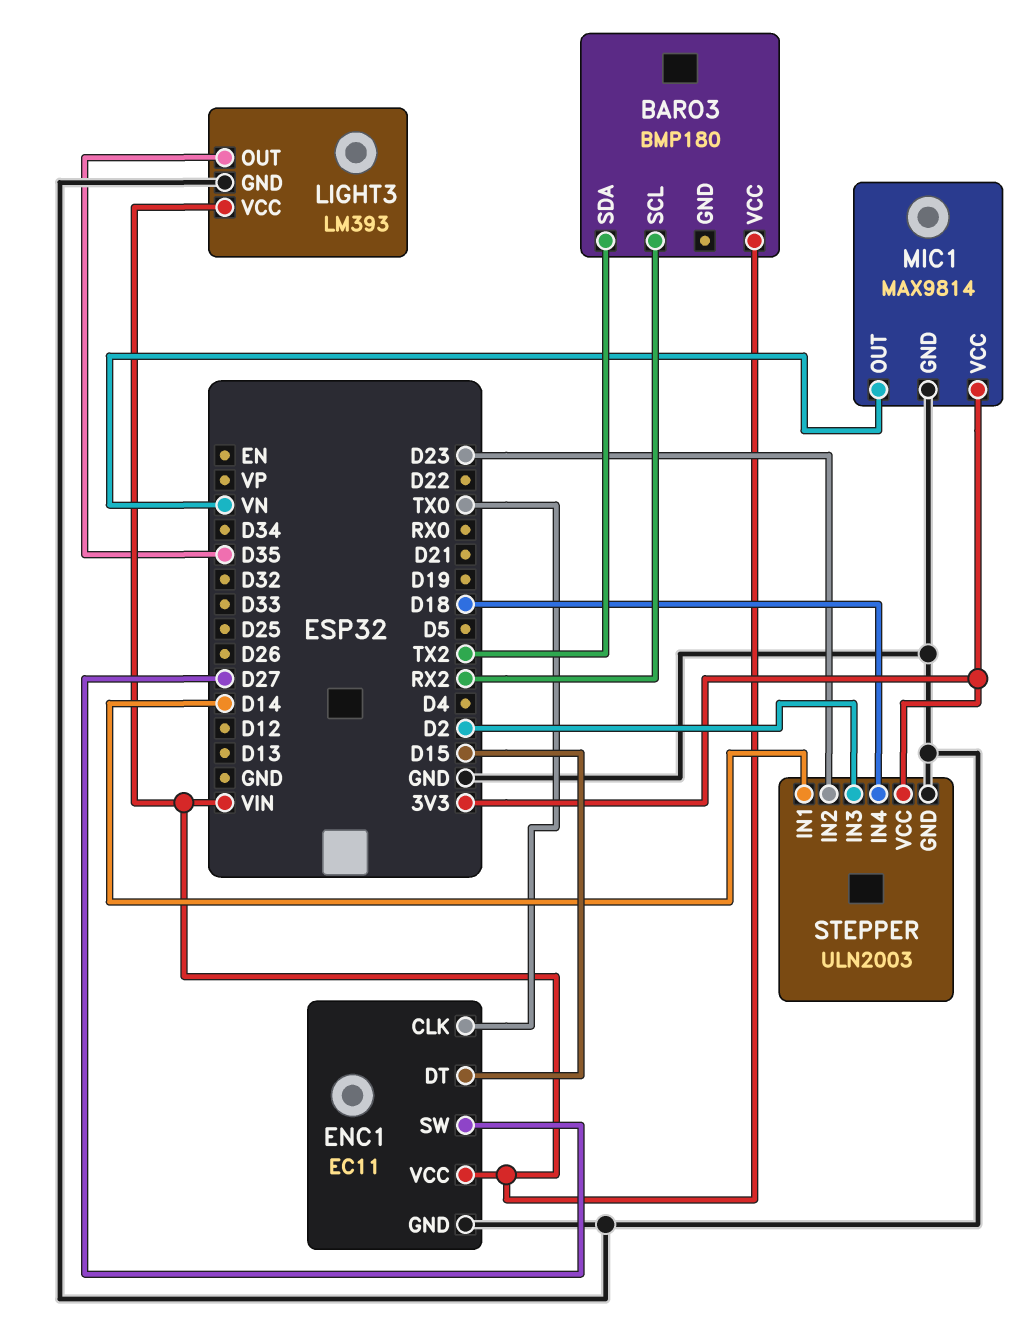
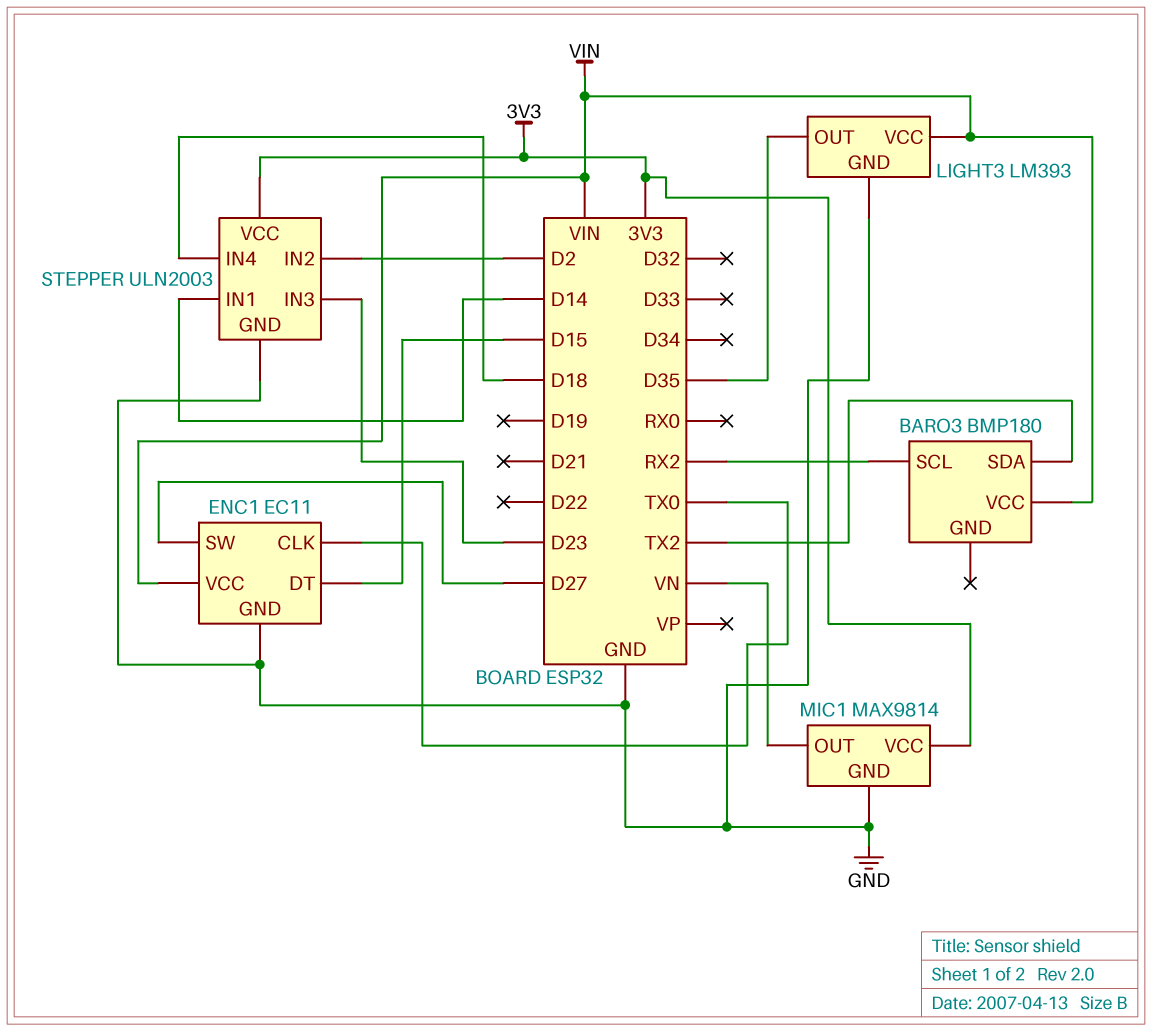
STEPPER pin IN2: D23 -> D2
STEPPER pin IN3: D2 -> D23

